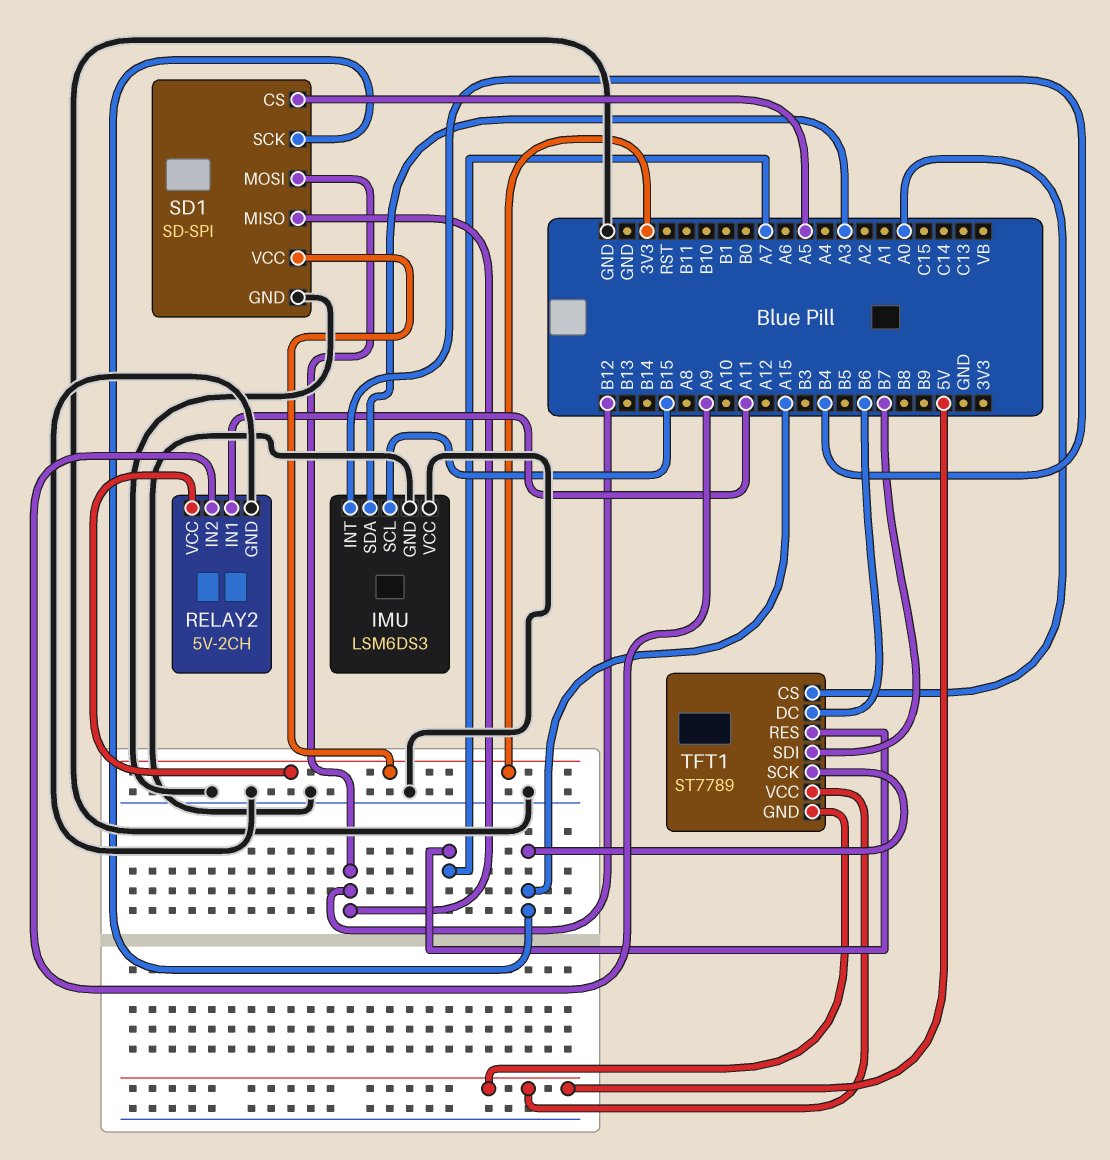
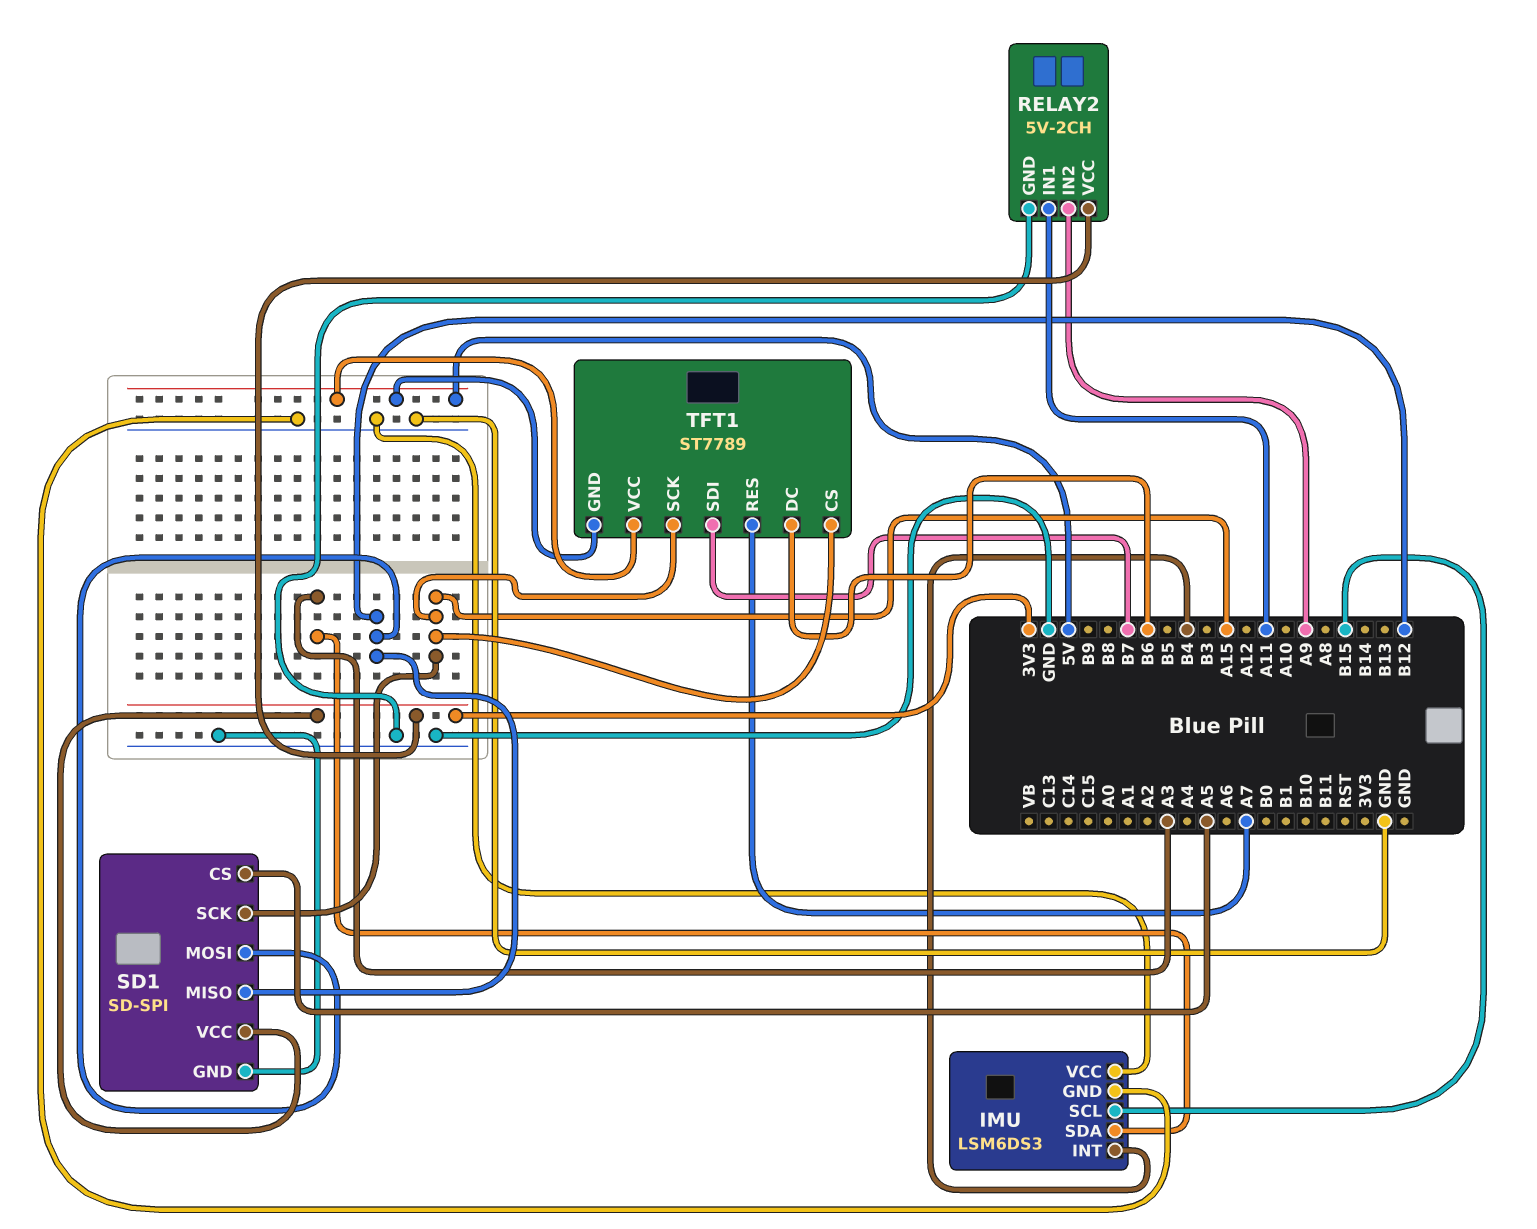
TFT1 pin CS: A0 -> A15

